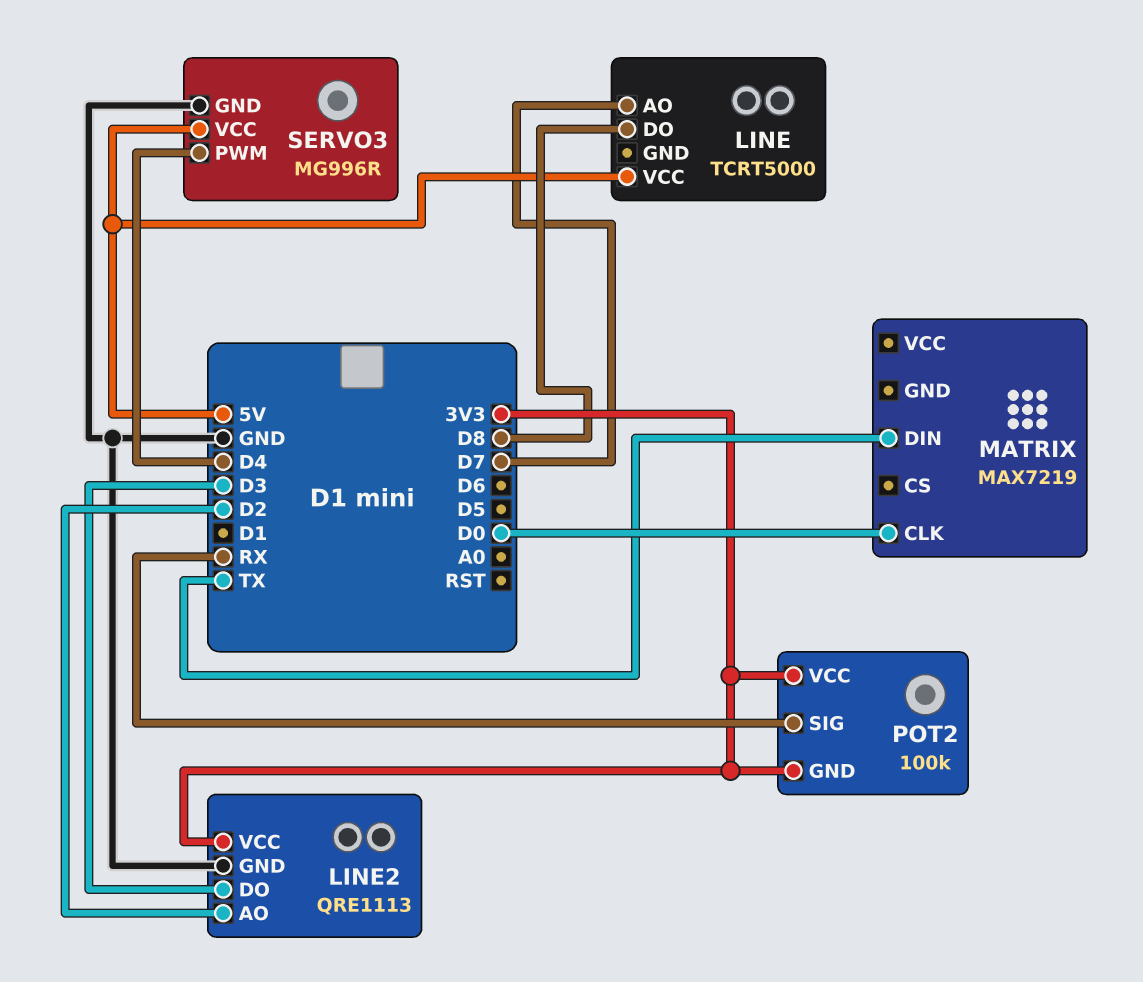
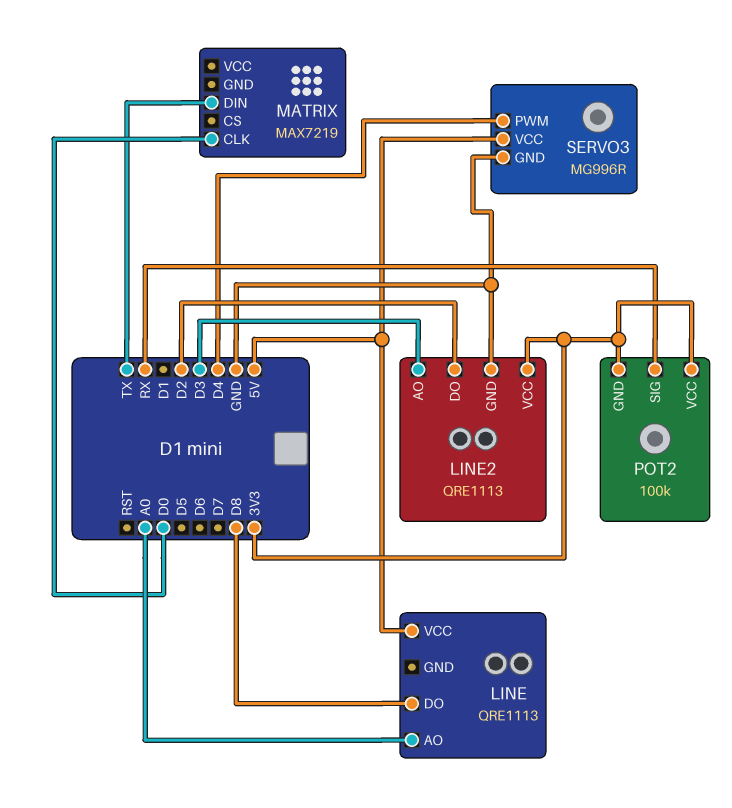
LINE: TCRT5000 -> QRE1113
LINE pin AO: D7 -> A0
LINE2 pin AO: D2 -> D3
LINE2 pin DO: D3 -> D2

